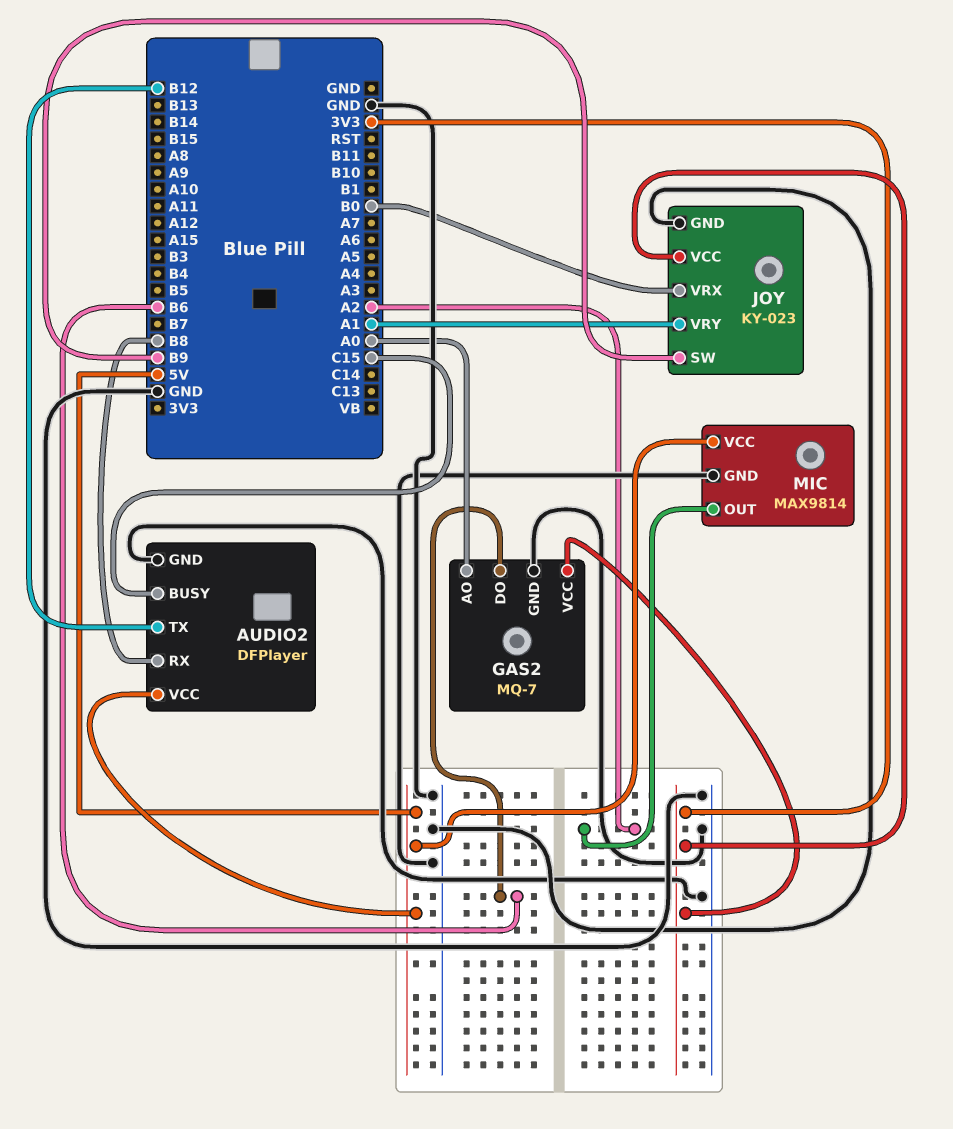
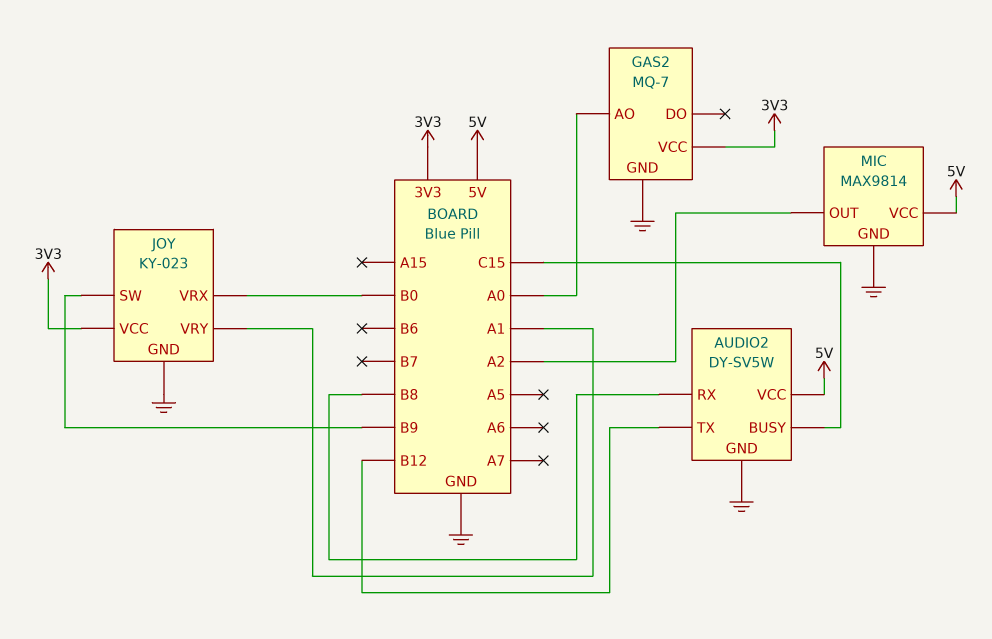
AUDIO2: DFPlayer -> DY-SV5W
GAS2 pin DO: B6 -> none

